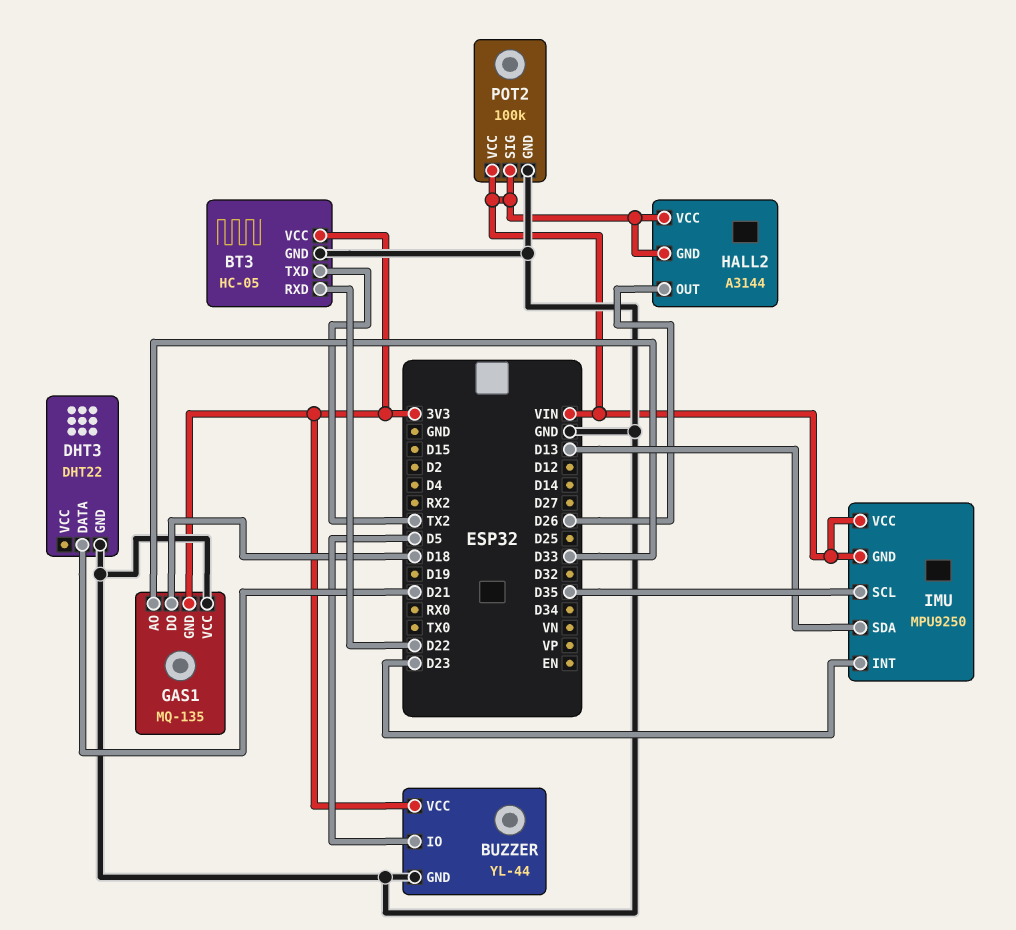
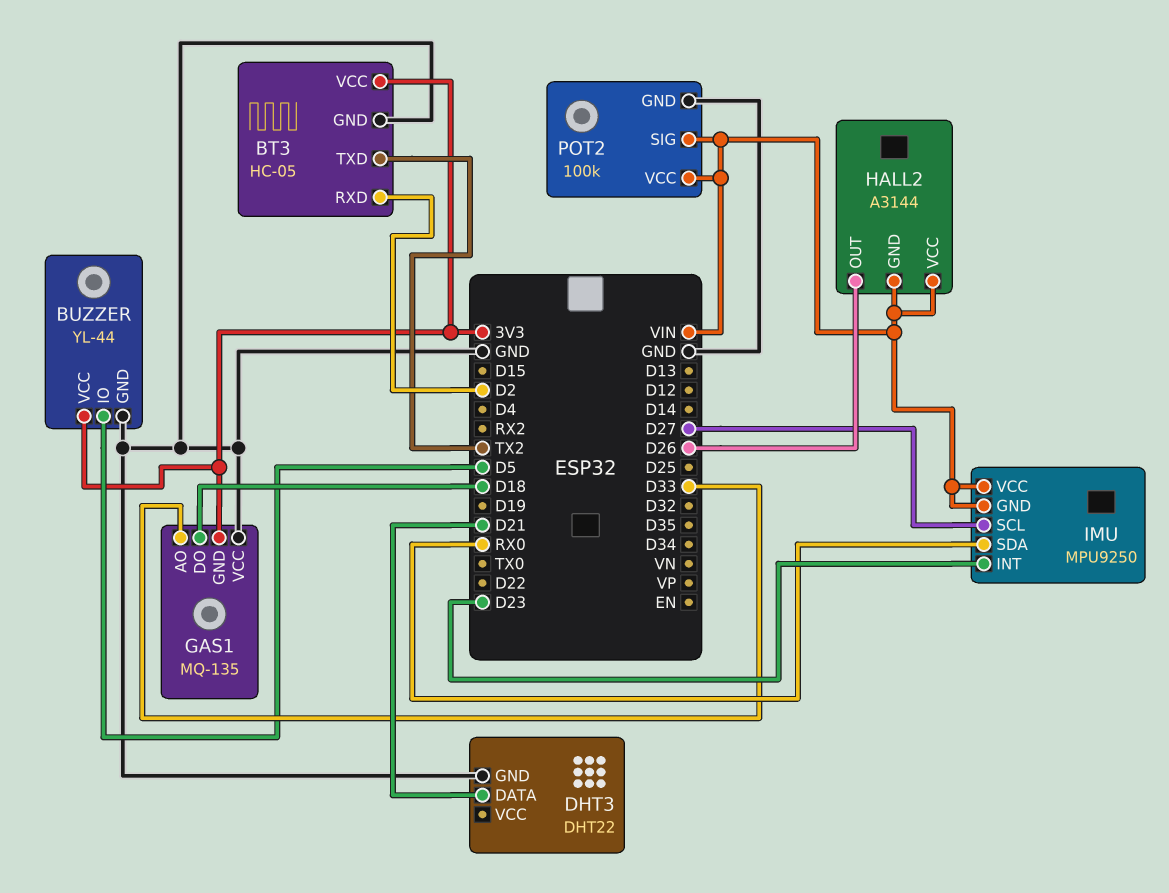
BT3 pin RXD: D22 -> D2
IMU pin SCL: D35 -> D27
IMU pin SDA: D13 -> RX0

